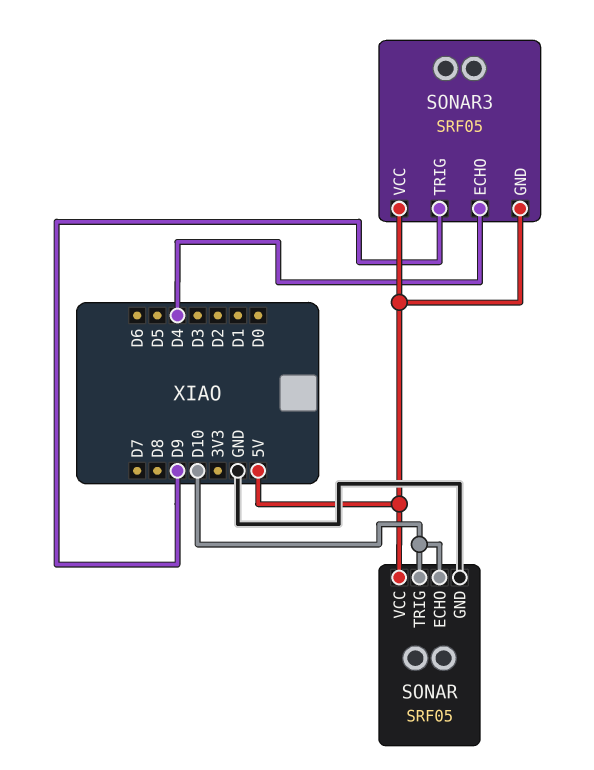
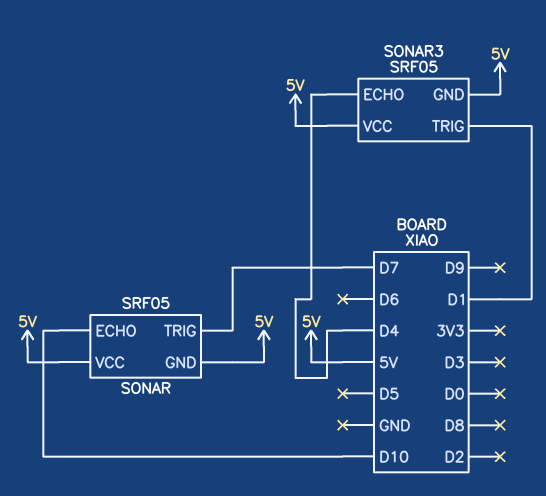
SONAR pin GND: GND -> 5V
SONAR pin TRIG: D10 -> D7
SONAR3 pin TRIG: D9 -> D1

